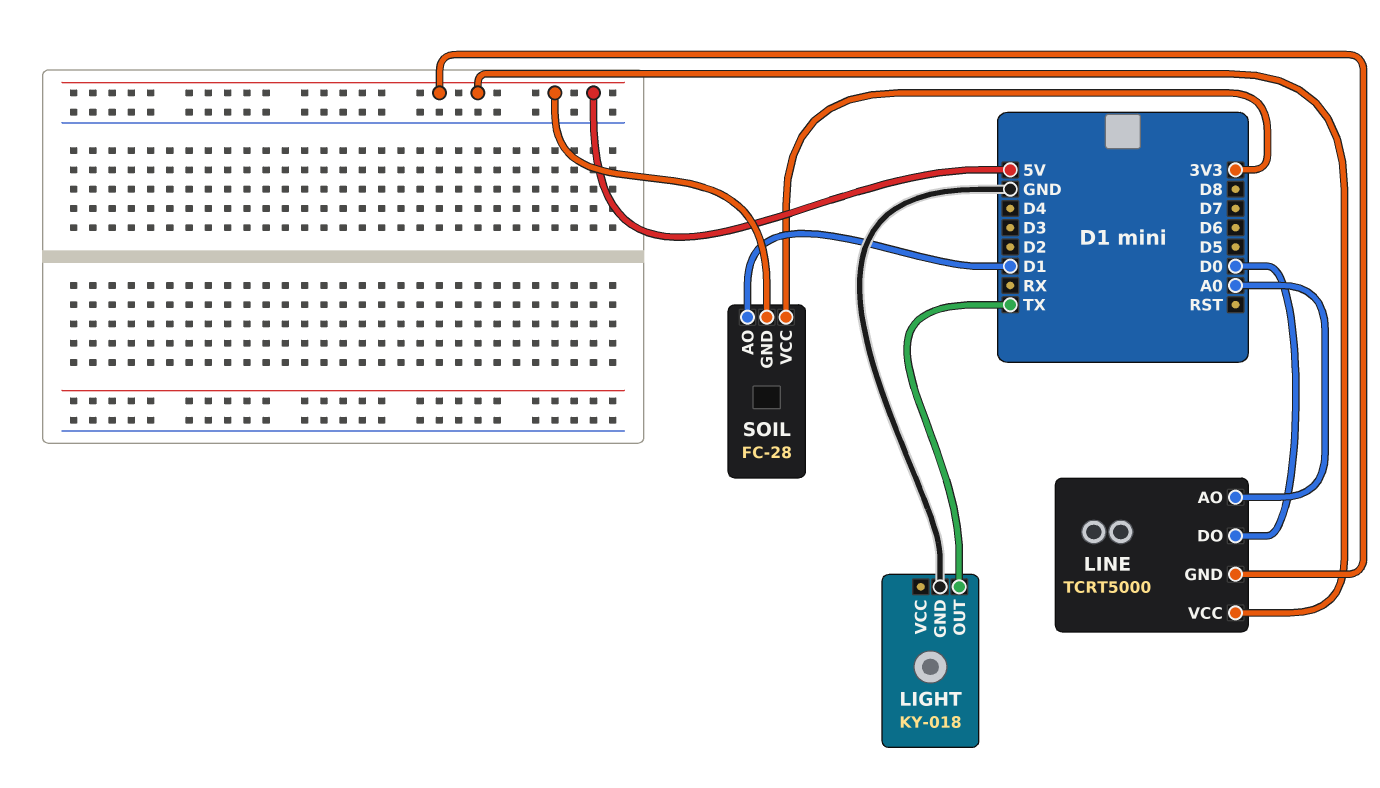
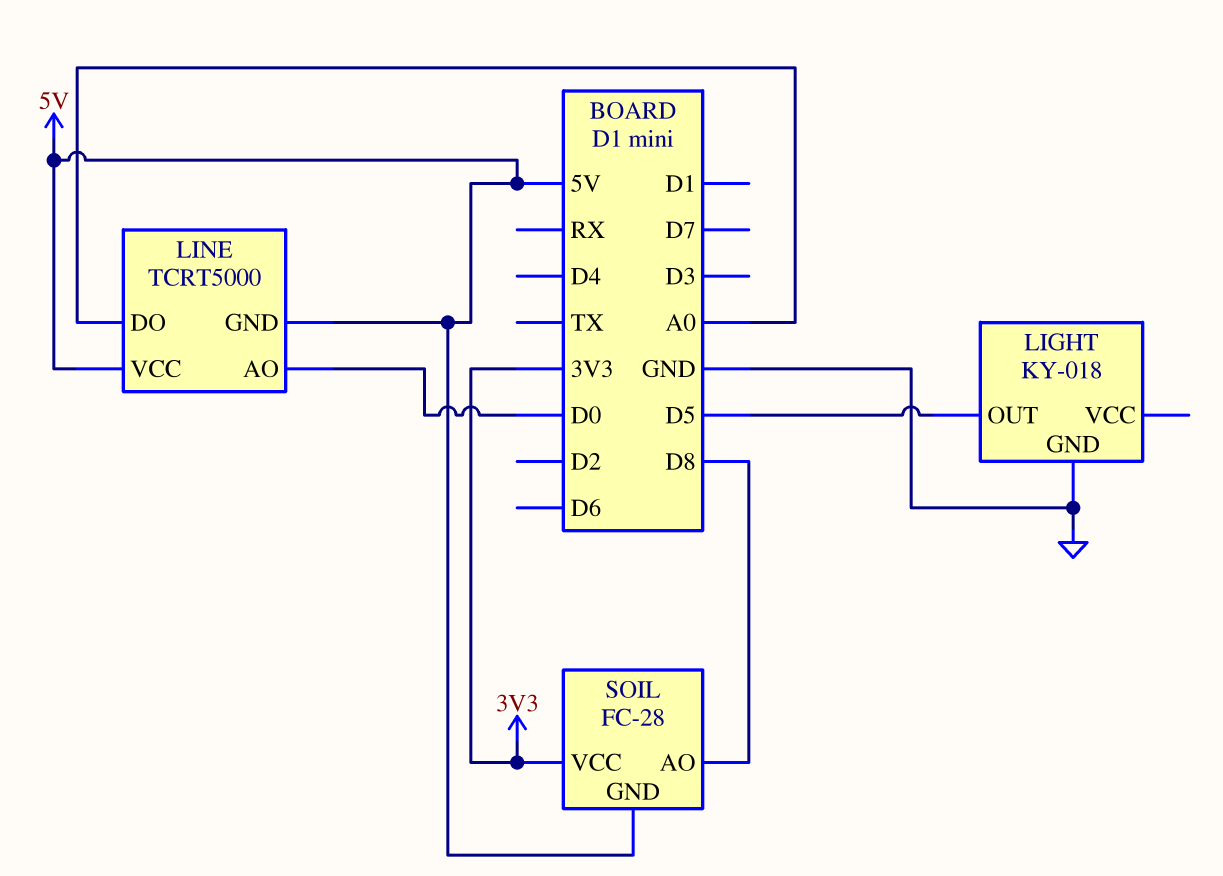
LIGHT pin OUT: TX -> D5
LINE pin AO: A0 -> D0
LINE pin DO: D0 -> A0
SOIL pin AO: D1 -> D8

